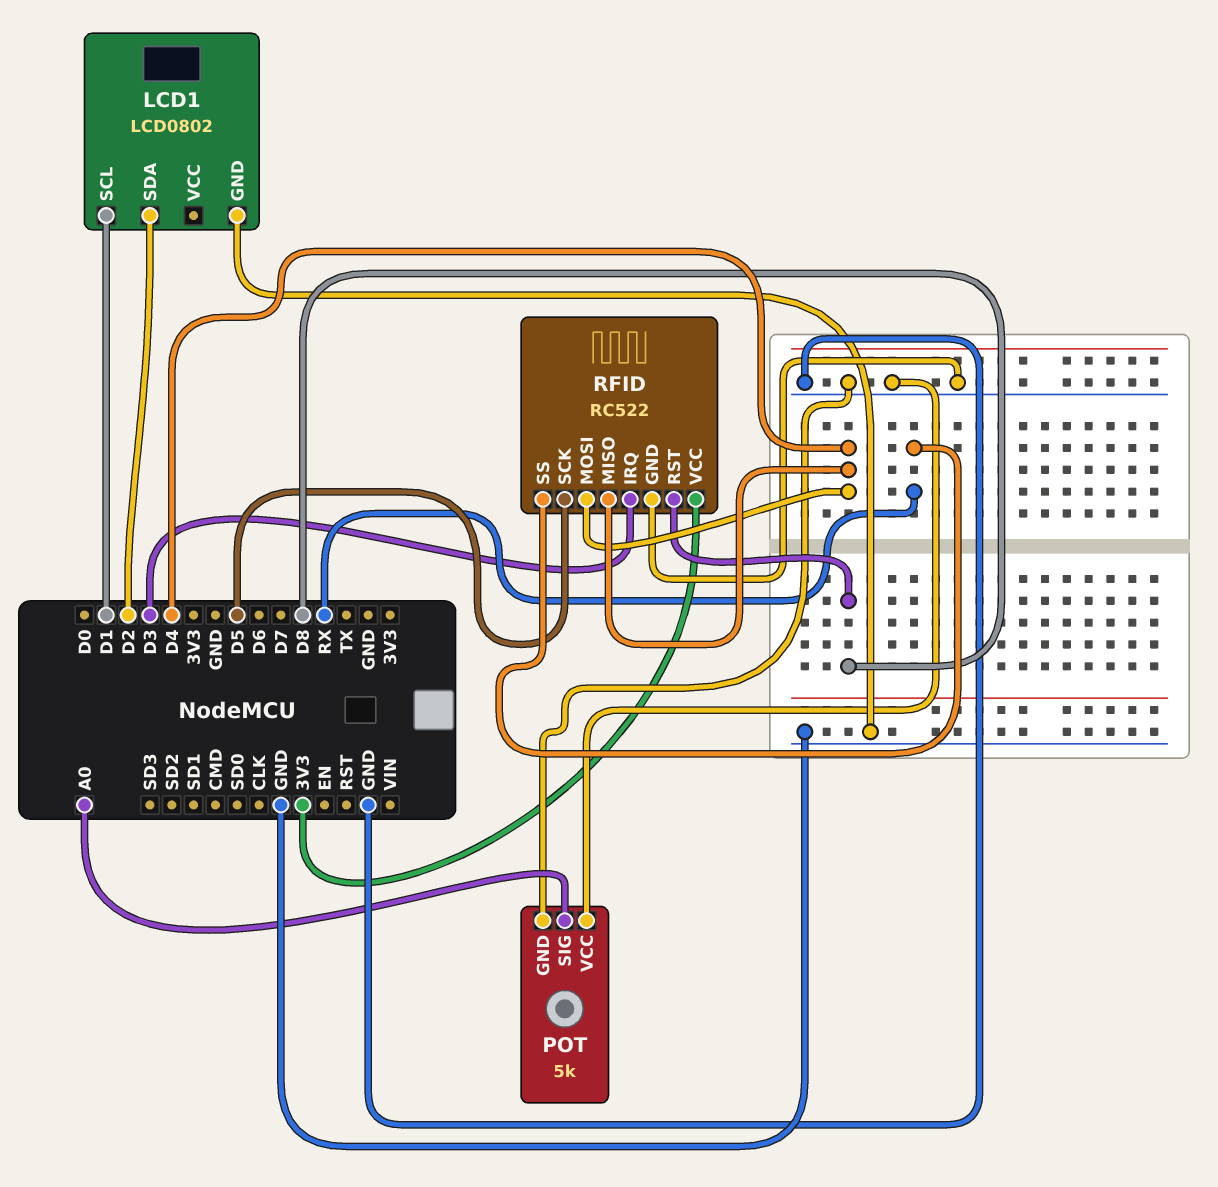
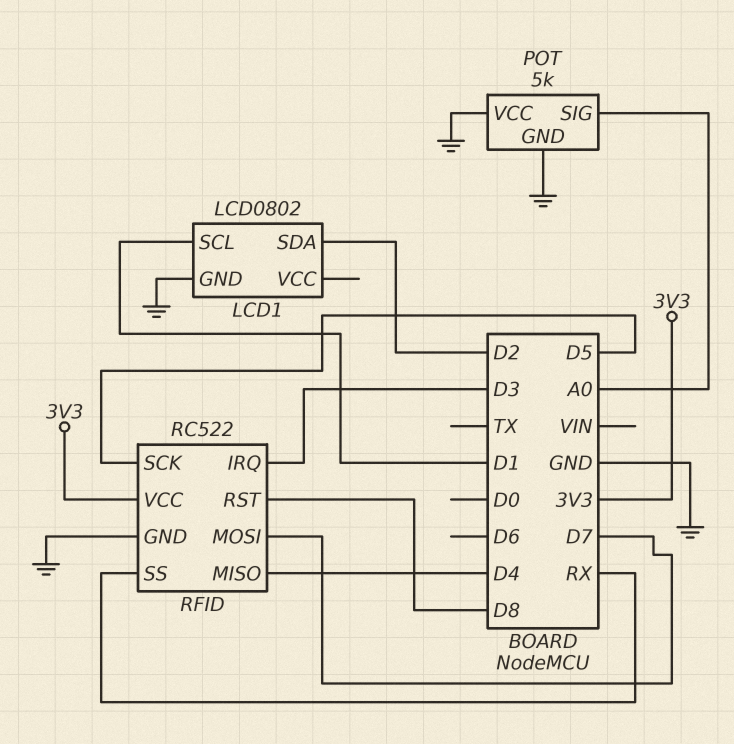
RFID pin MOSI: D4 -> D7

